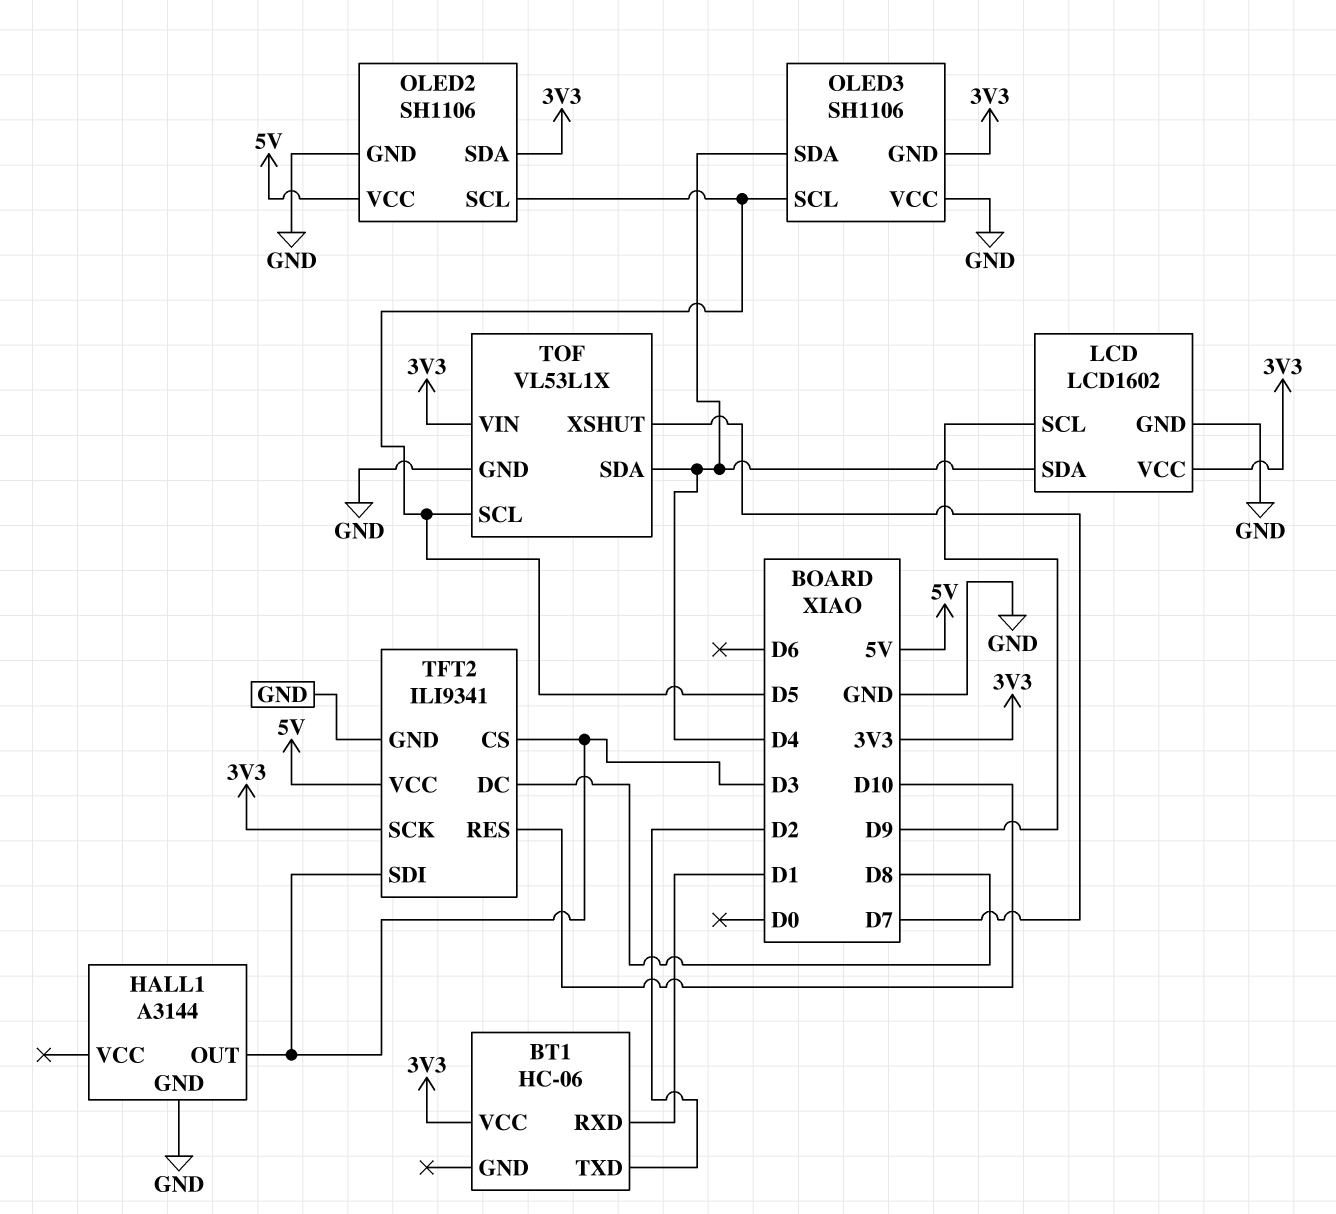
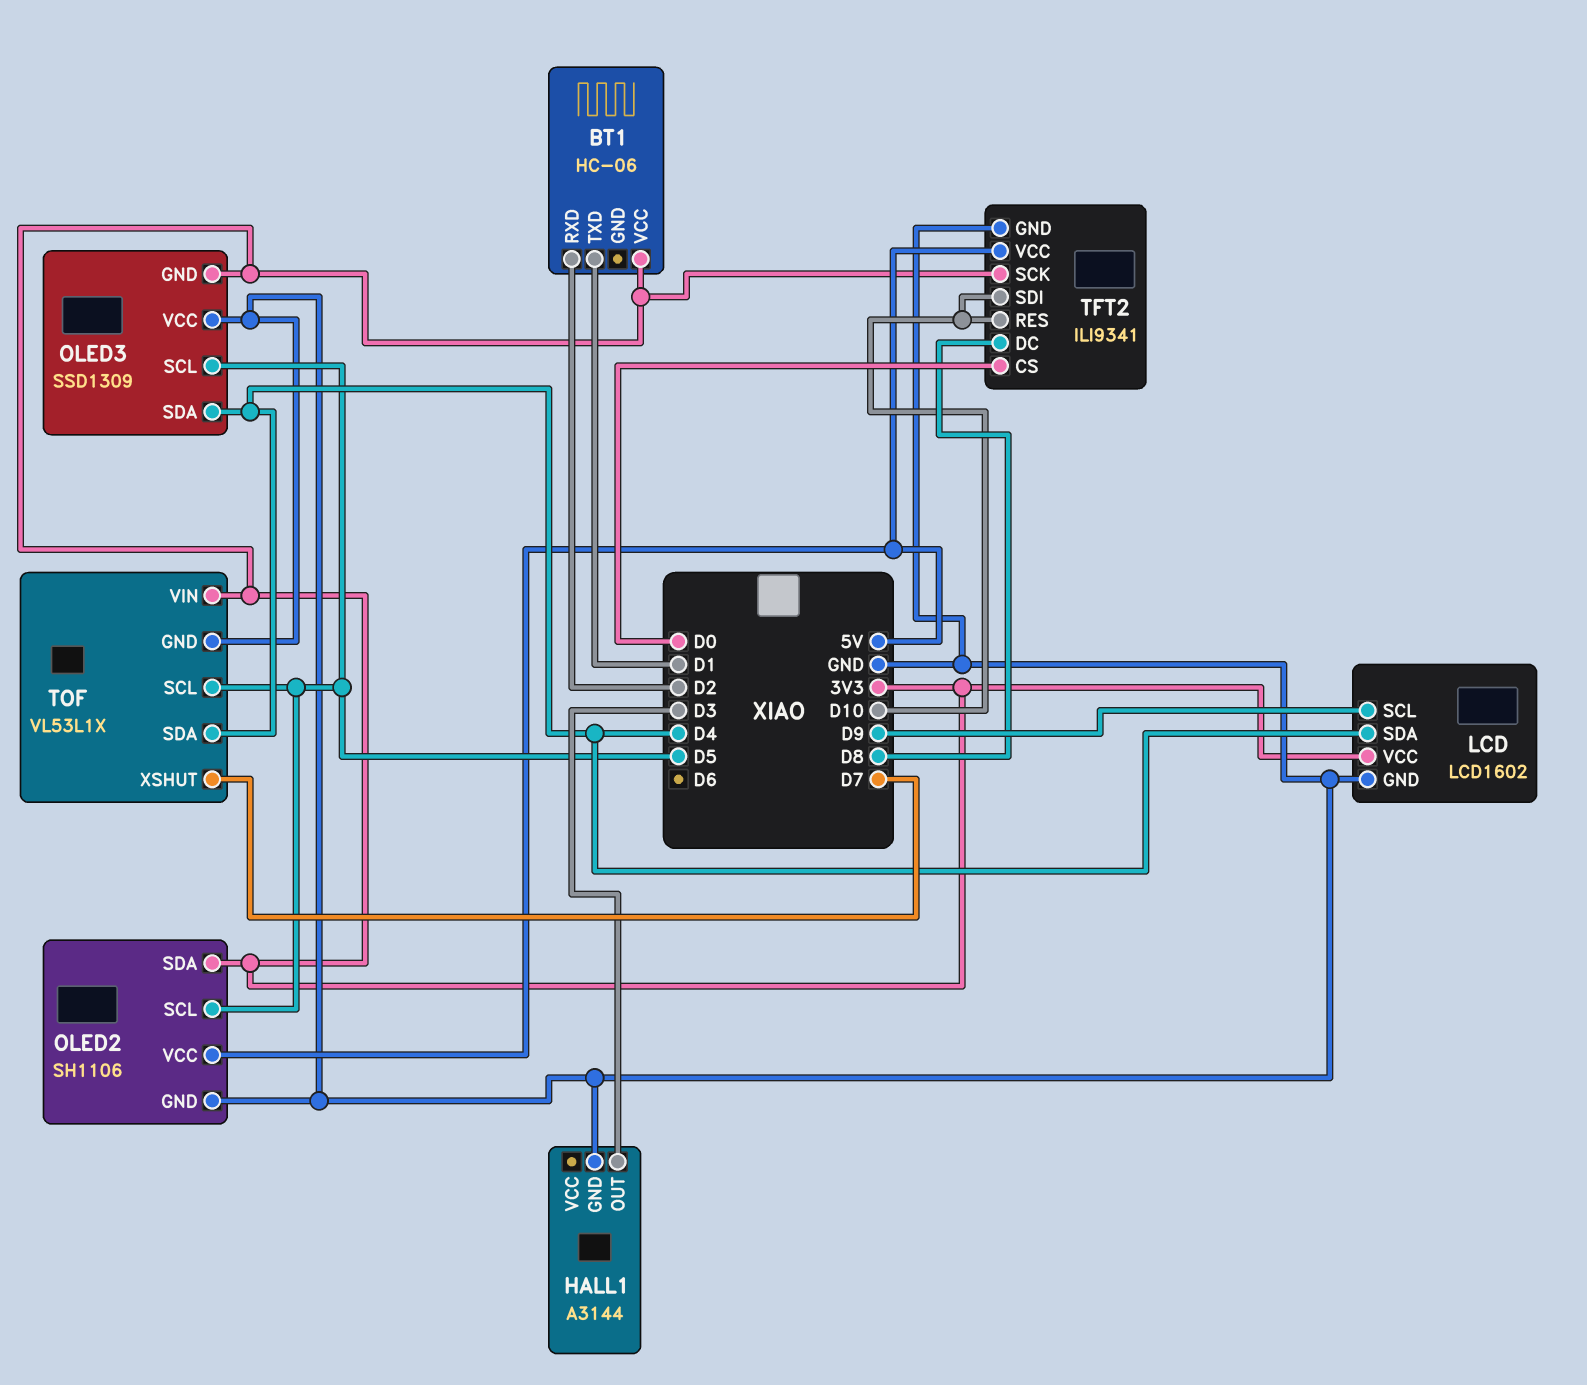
BT1 pin RXD: D1 -> D2
BT1 pin TXD: D2 -> D1
OLED3: SH1106 -> SSD1309
TFT2 pin CS: D3 -> D0
TFT2 pin SDI: D3 -> D10

